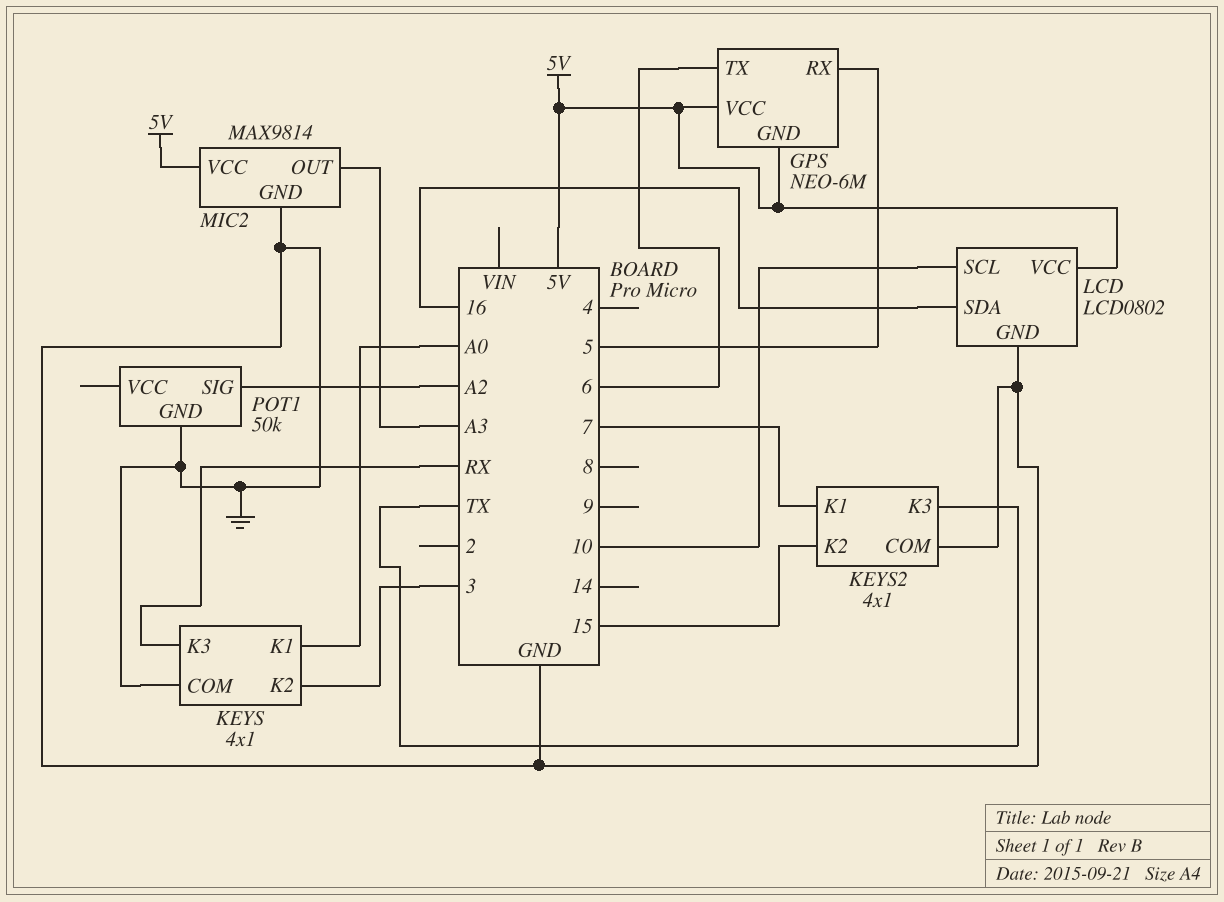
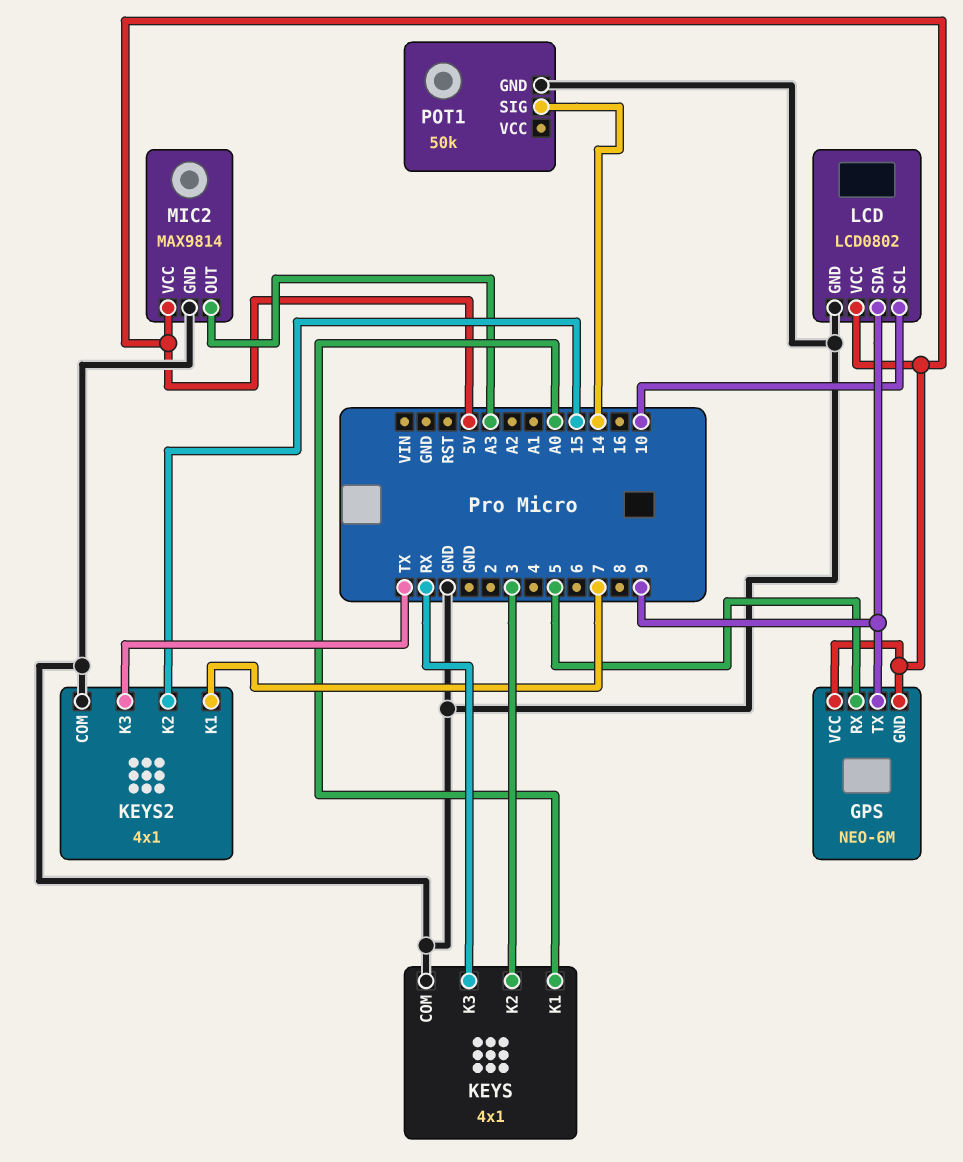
GPS pin TX: 6 -> 9
LCD pin SDA: 16 -> 9
POT1 pin SIG: A2 -> 14

